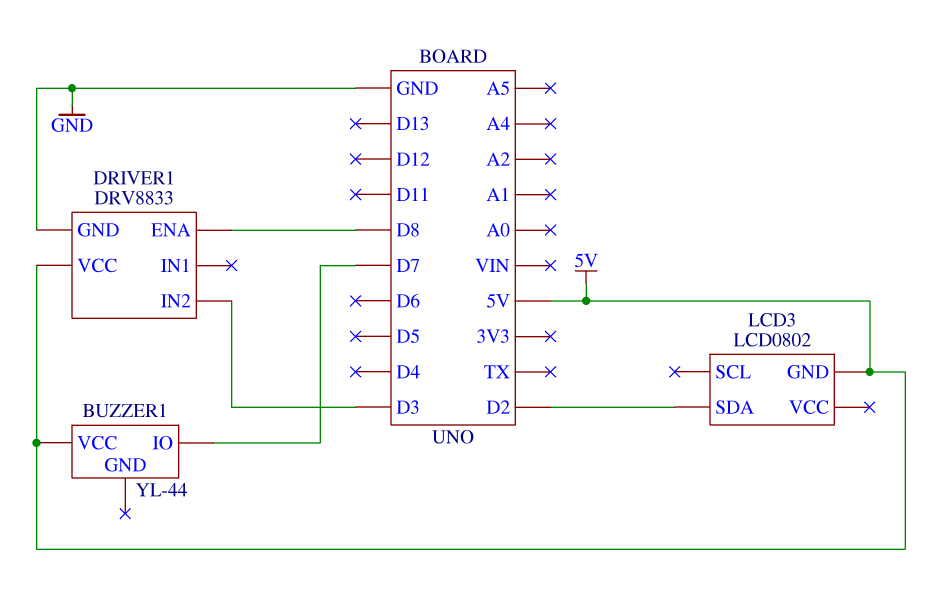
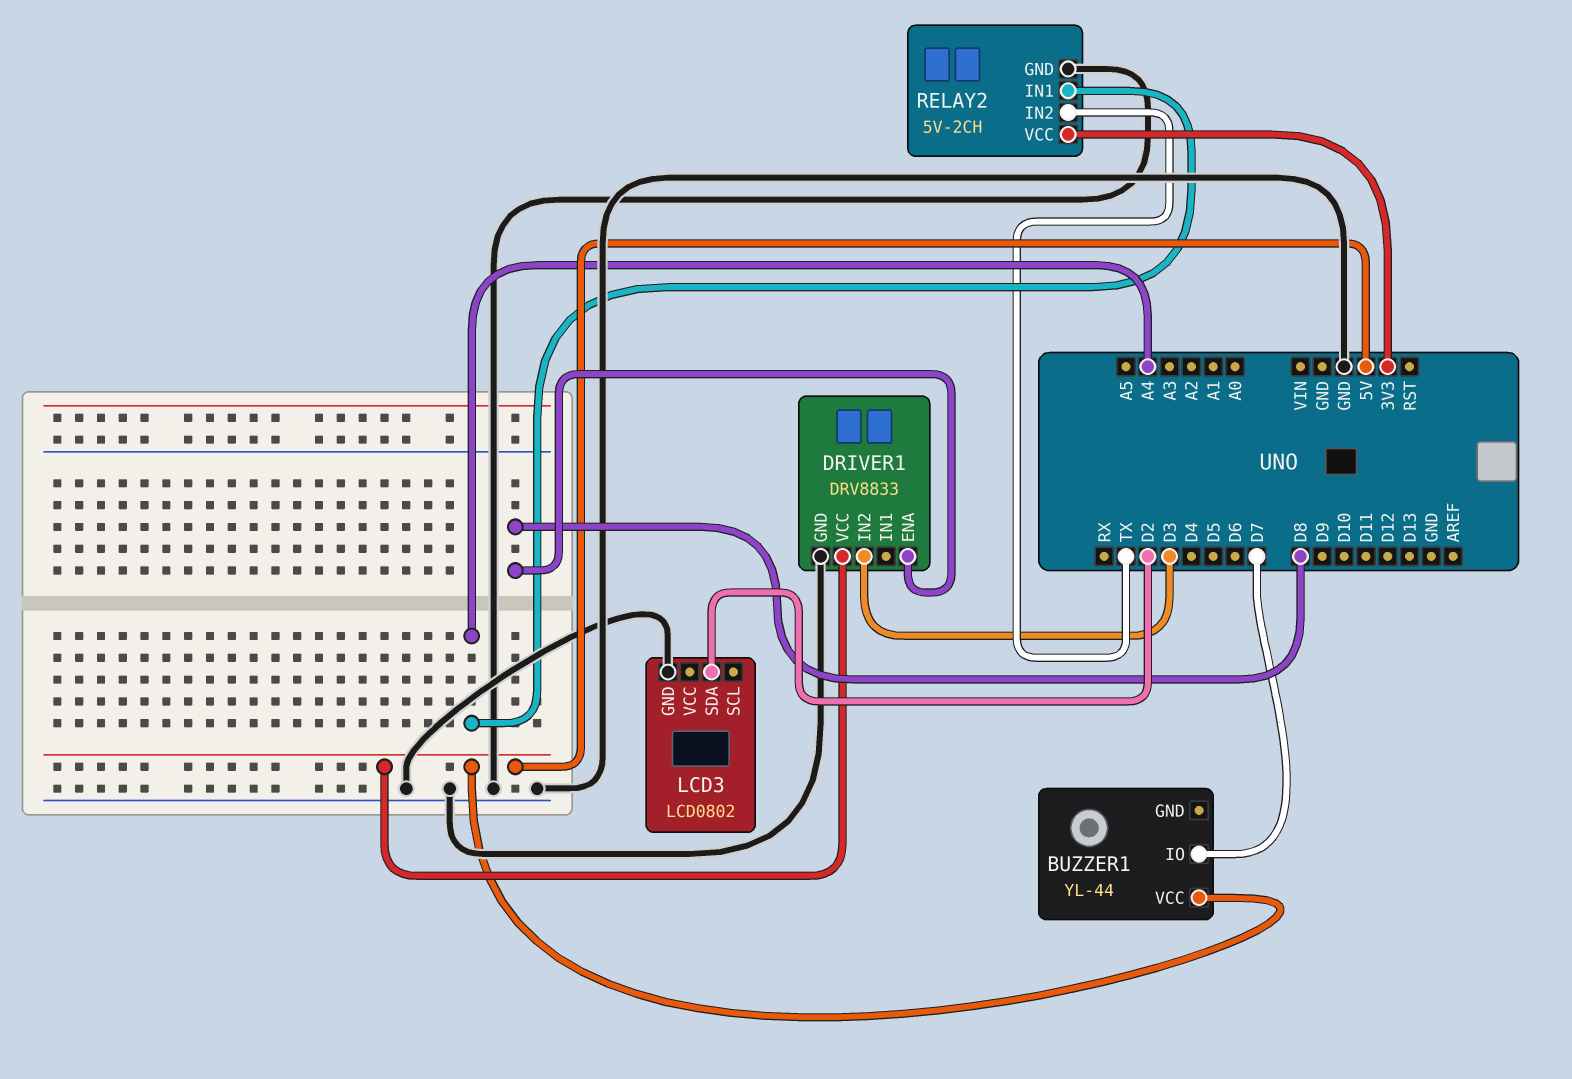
LCD3 pin GND: 5V -> GND
RELAY2: none -> 5V-2CH
RELAY2 pin GND: none -> GND
RELAY2 pin IN1: none -> A4
RELAY2 pin IN2: none -> TX
RELAY2 pin VCC: none -> 3V3

